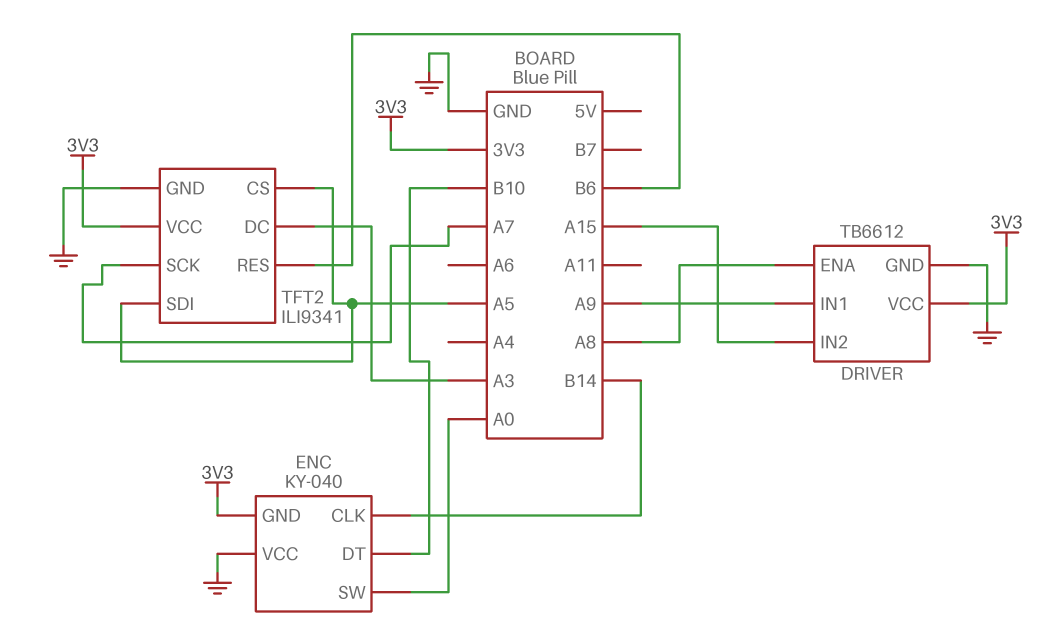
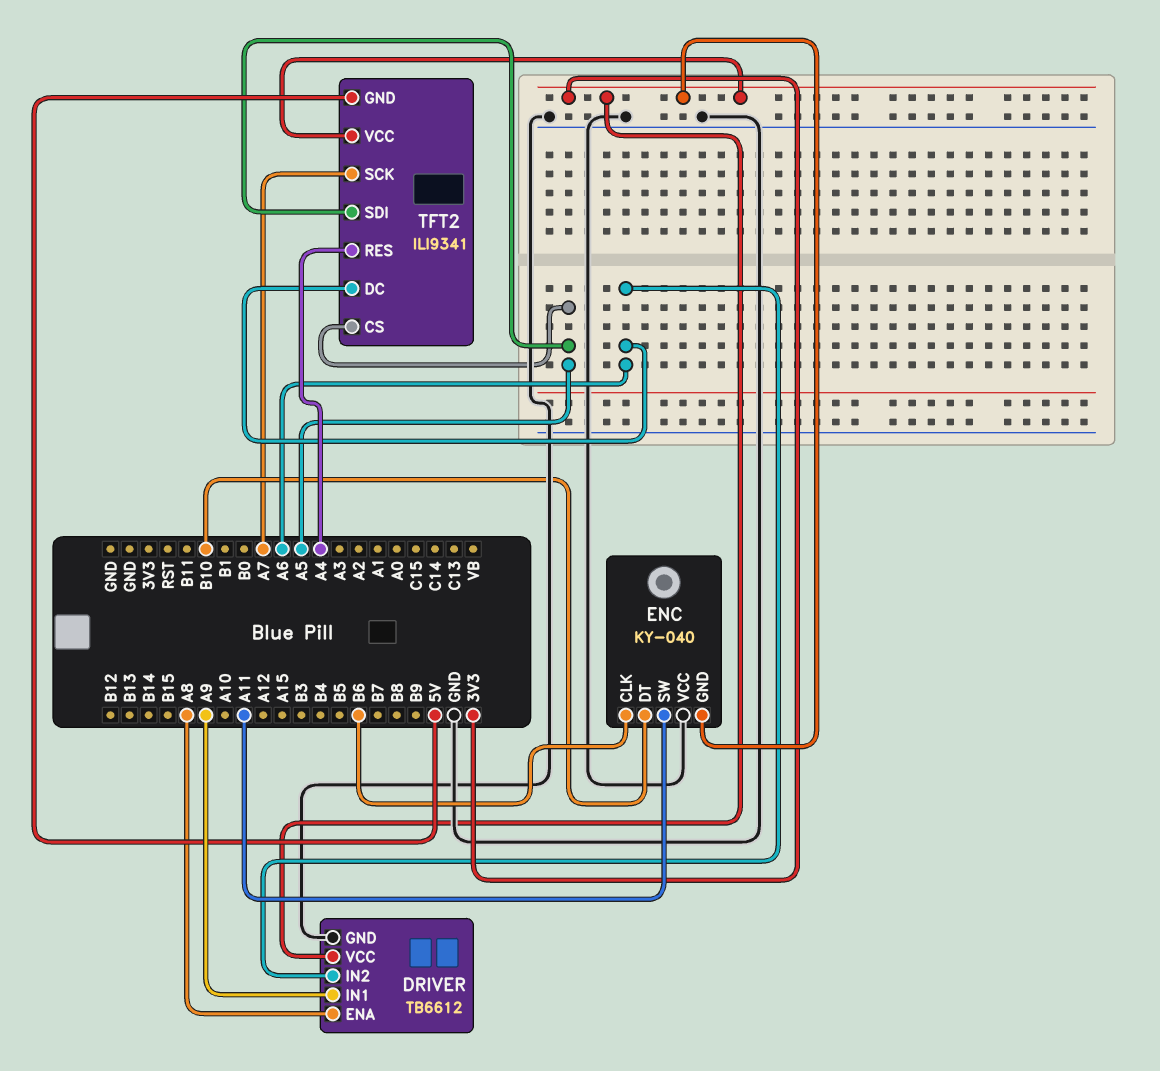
DRIVER pin IN2: A15 -> A6
ENC pin CLK: B14 -> B6
ENC pin SW: A0 -> A11
TFT2 pin DC: A3 -> A6
TFT2 pin GND: GND -> 5V
TFT2 pin RES: B6 -> A4

